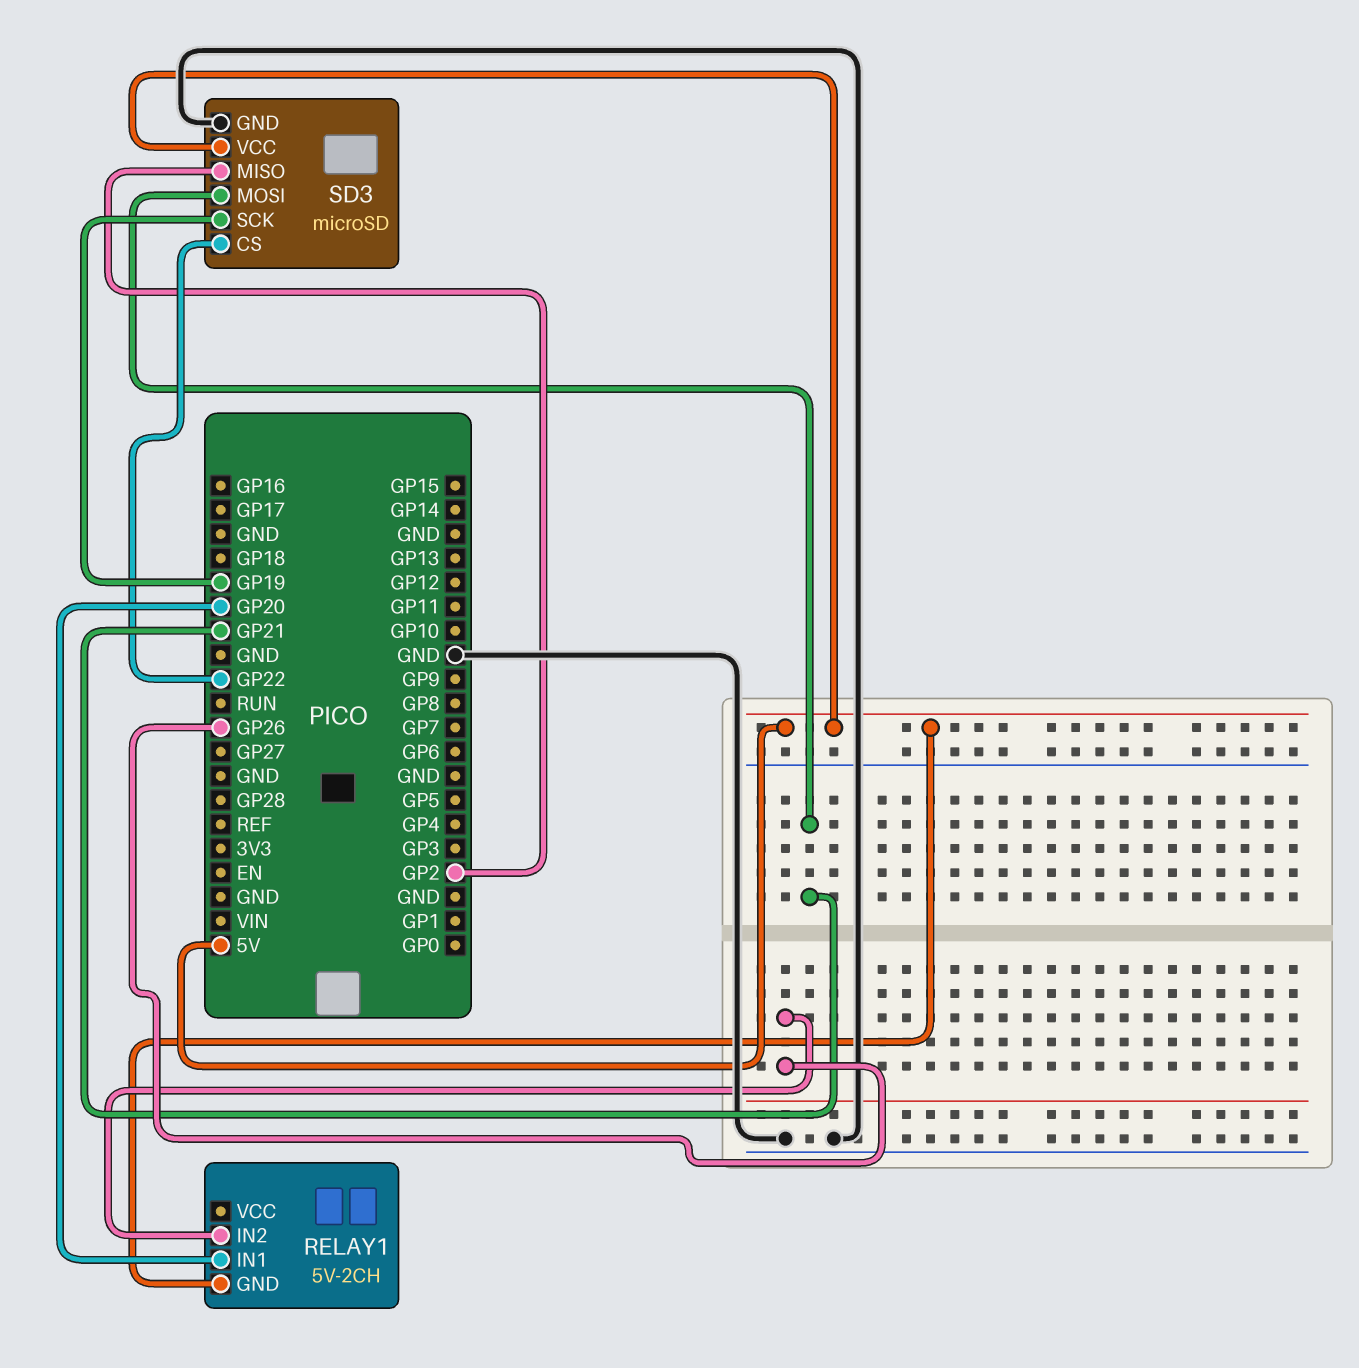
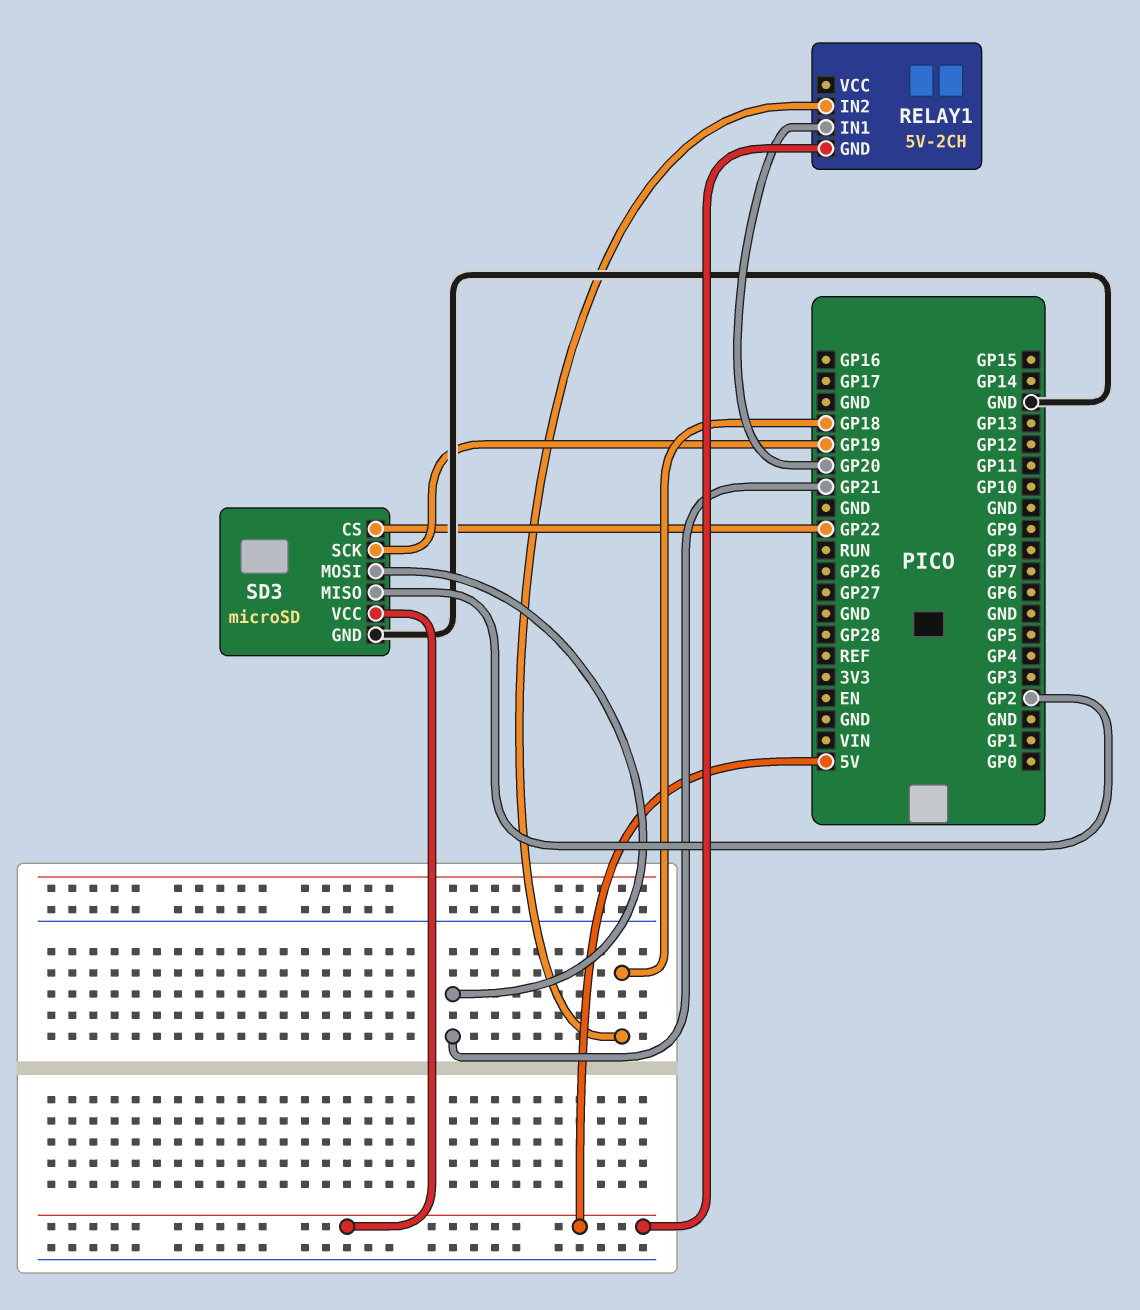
RELAY1 pin IN2: GP26 -> GP18

